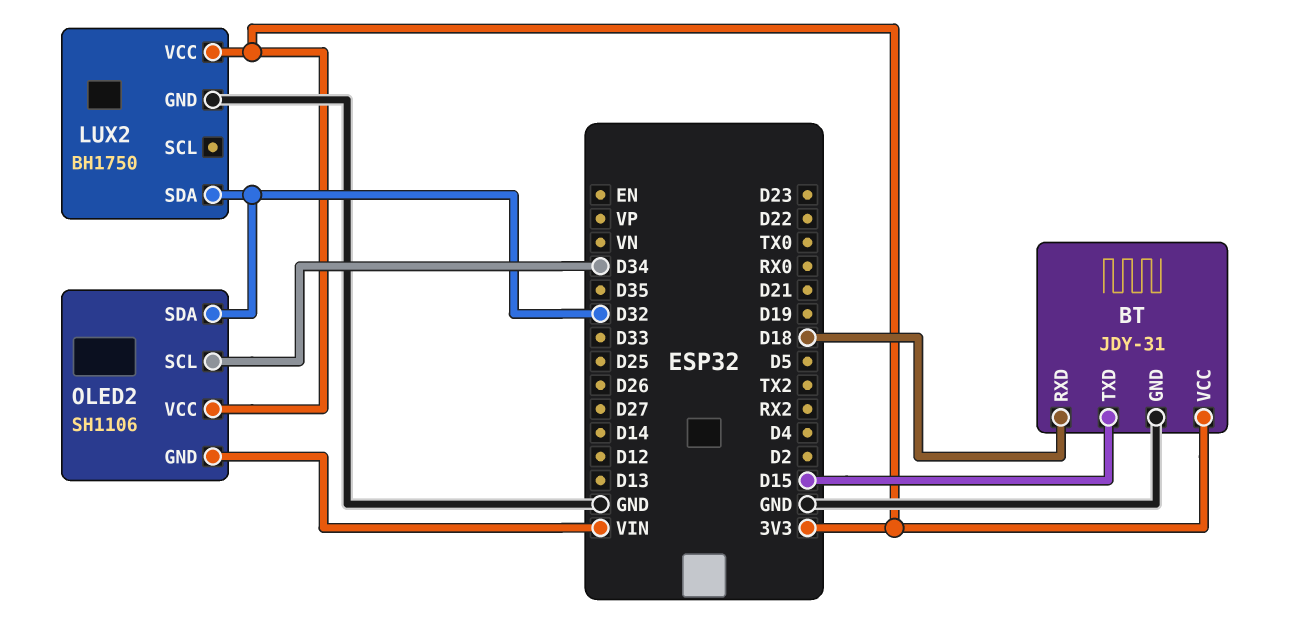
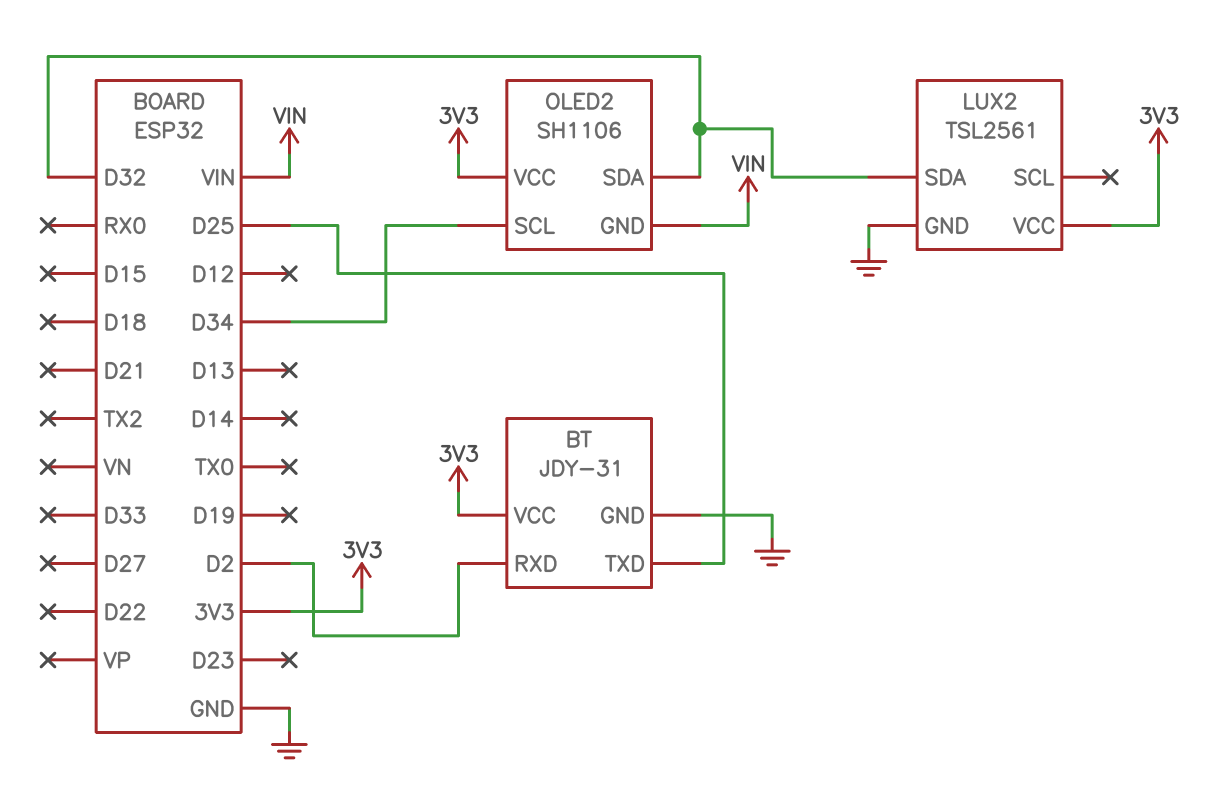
BT pin RXD: D18 -> D2
BT pin TXD: D15 -> D25
LUX2: BH1750 -> TSL2561

